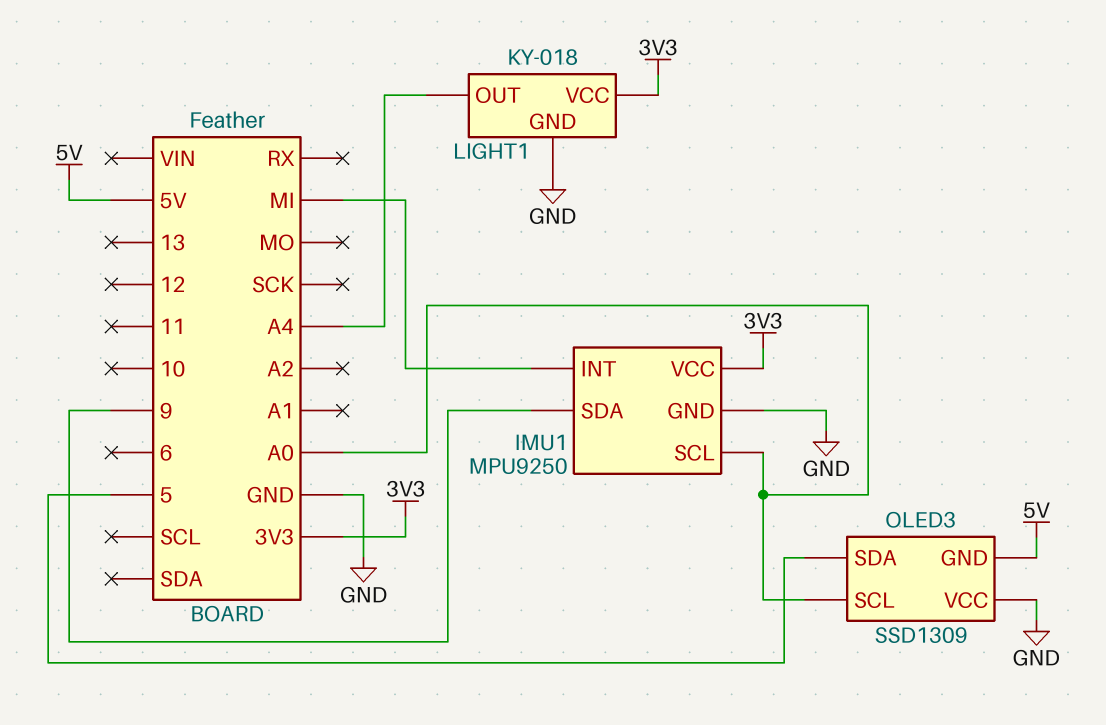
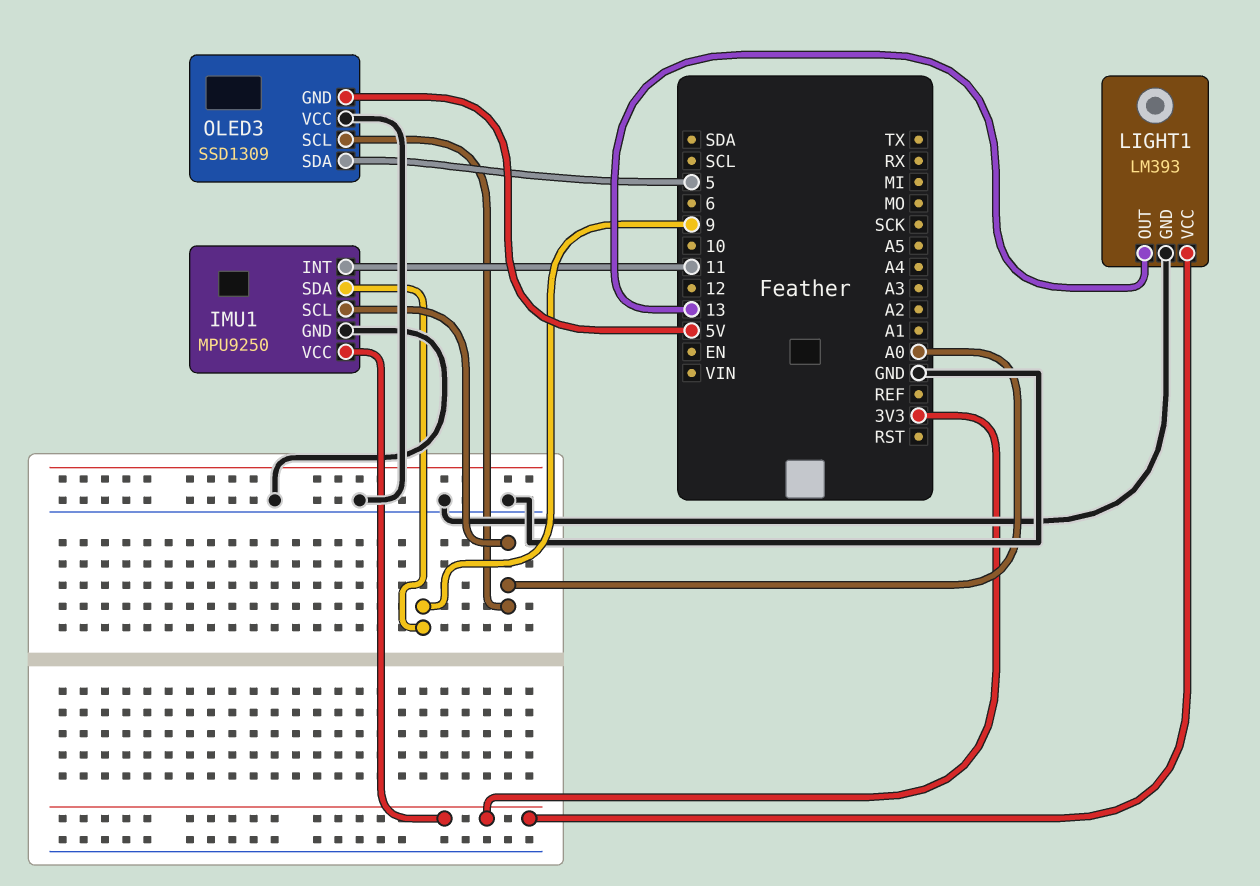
IMU1 pin INT: MI -> 11
LIGHT1: KY-018 -> LM393
LIGHT1 pin OUT: A4 -> 13

